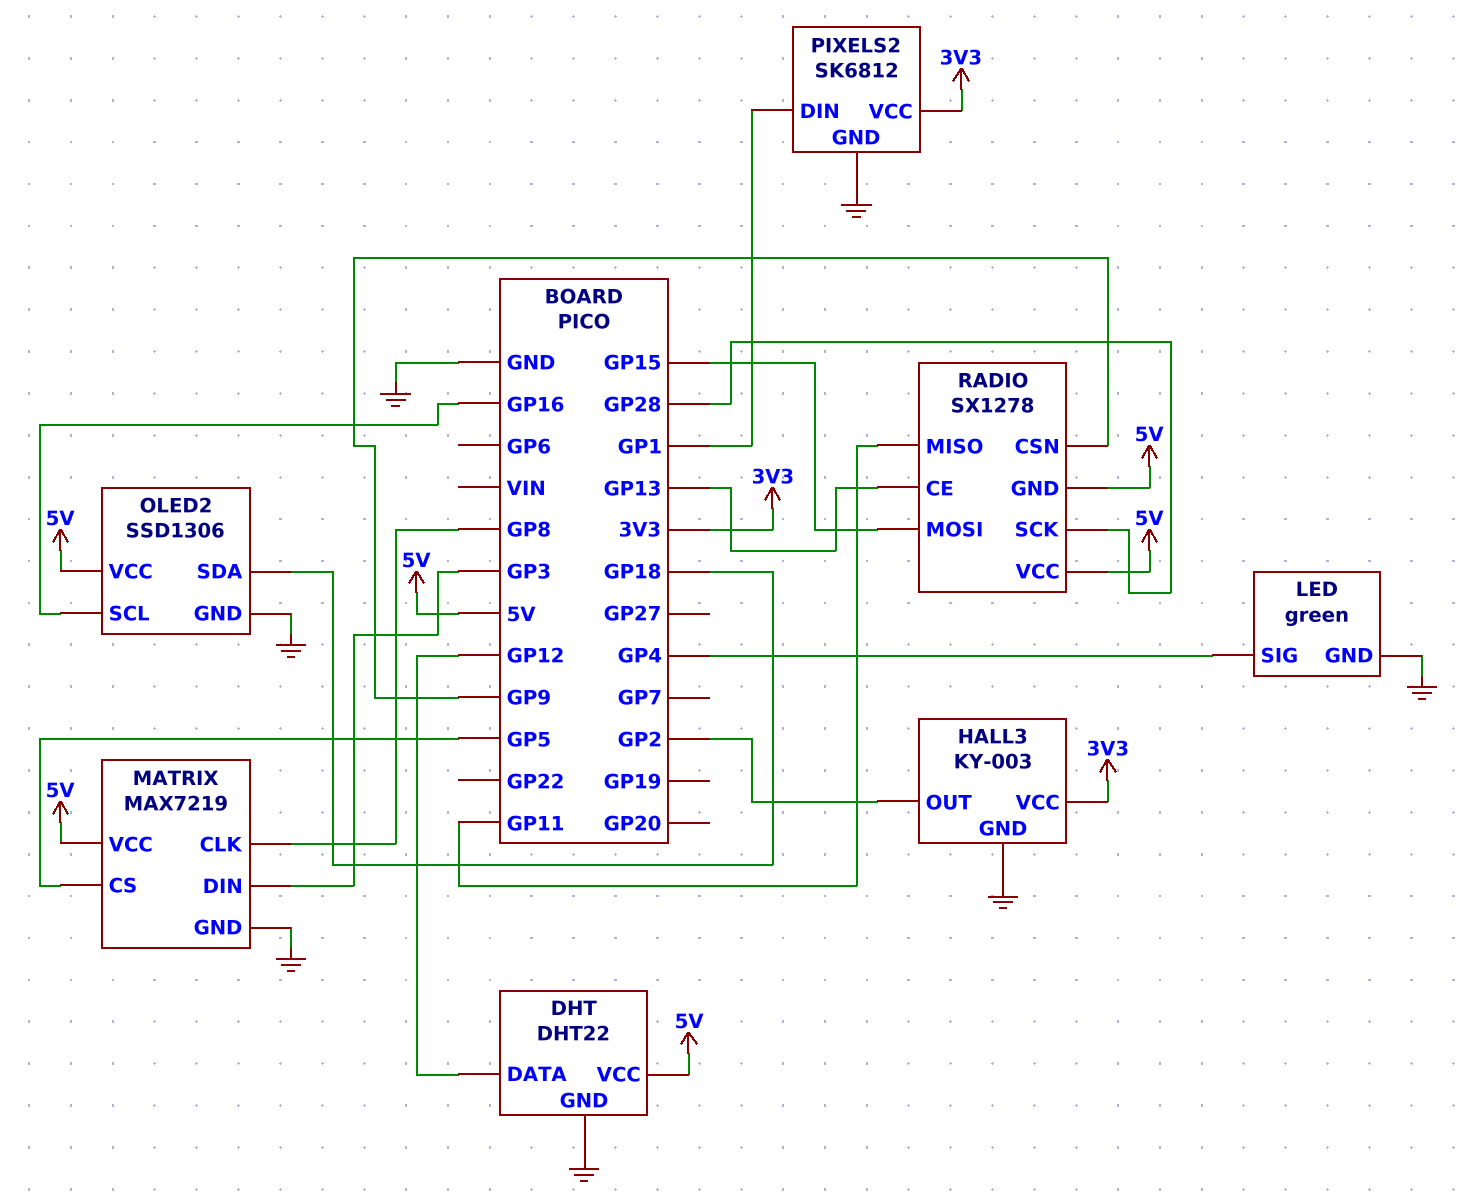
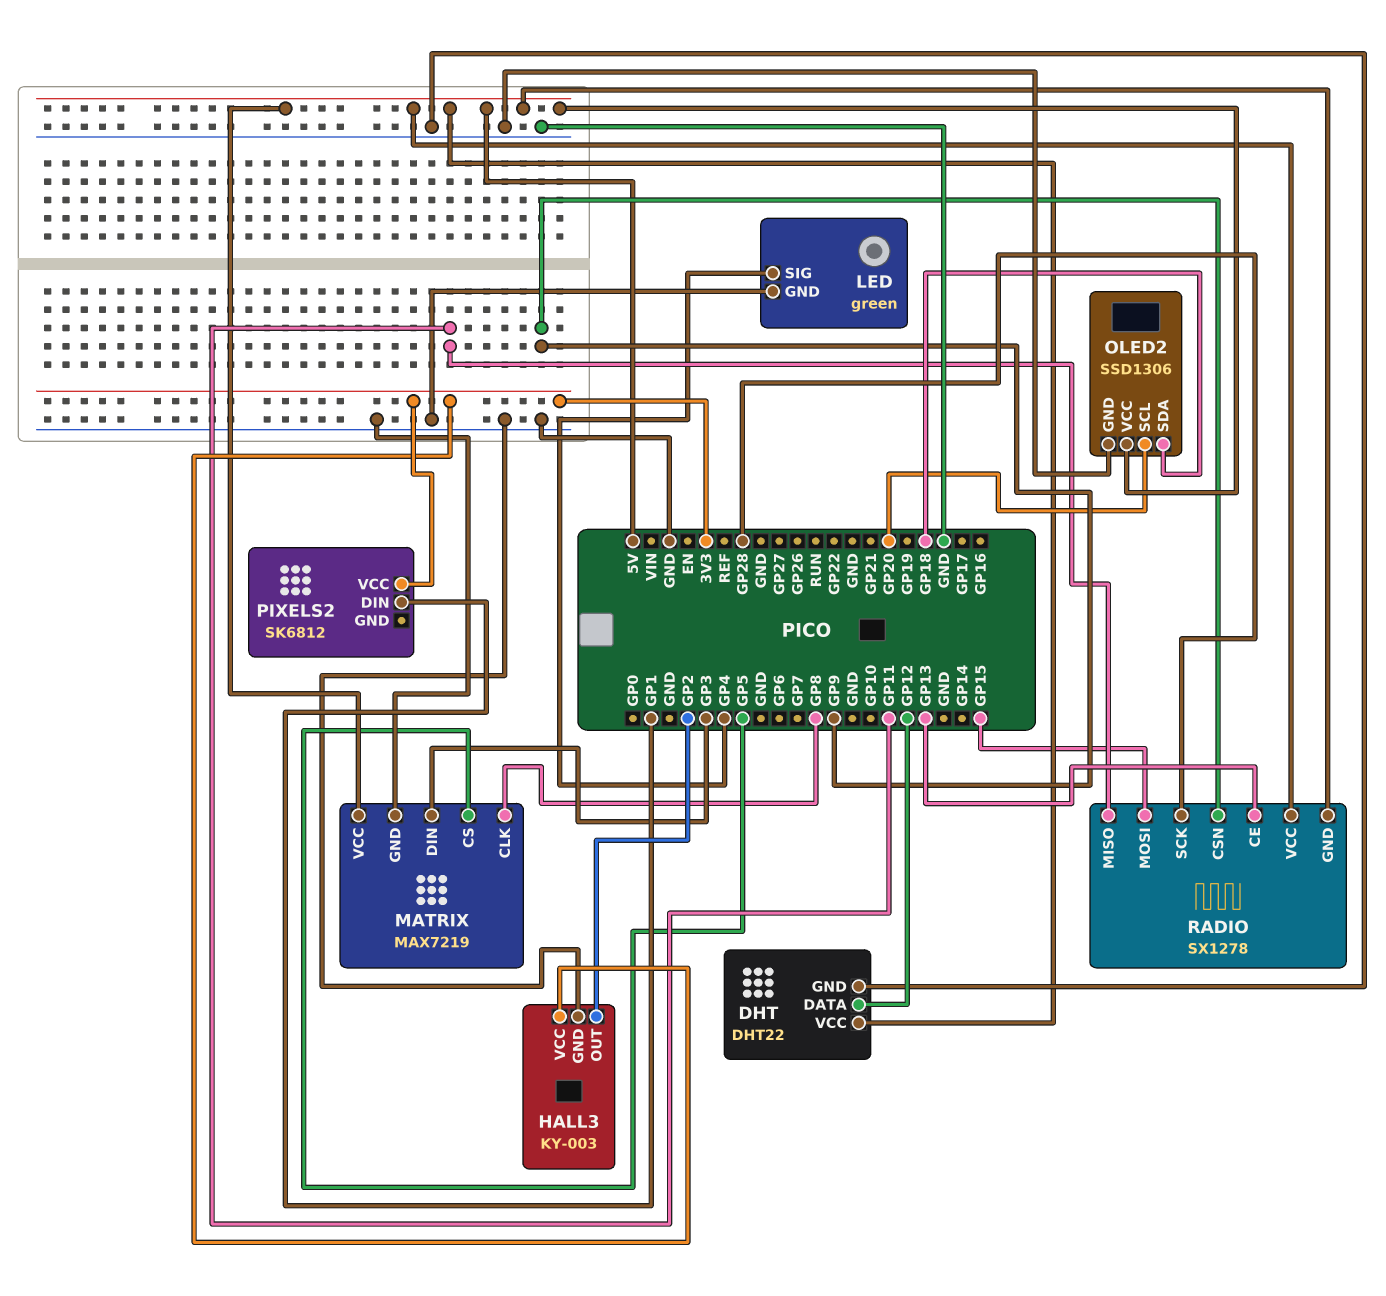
OLED2 pin SCL: GP16 -> GP20
PIXELS2 pin GND: GND -> none

